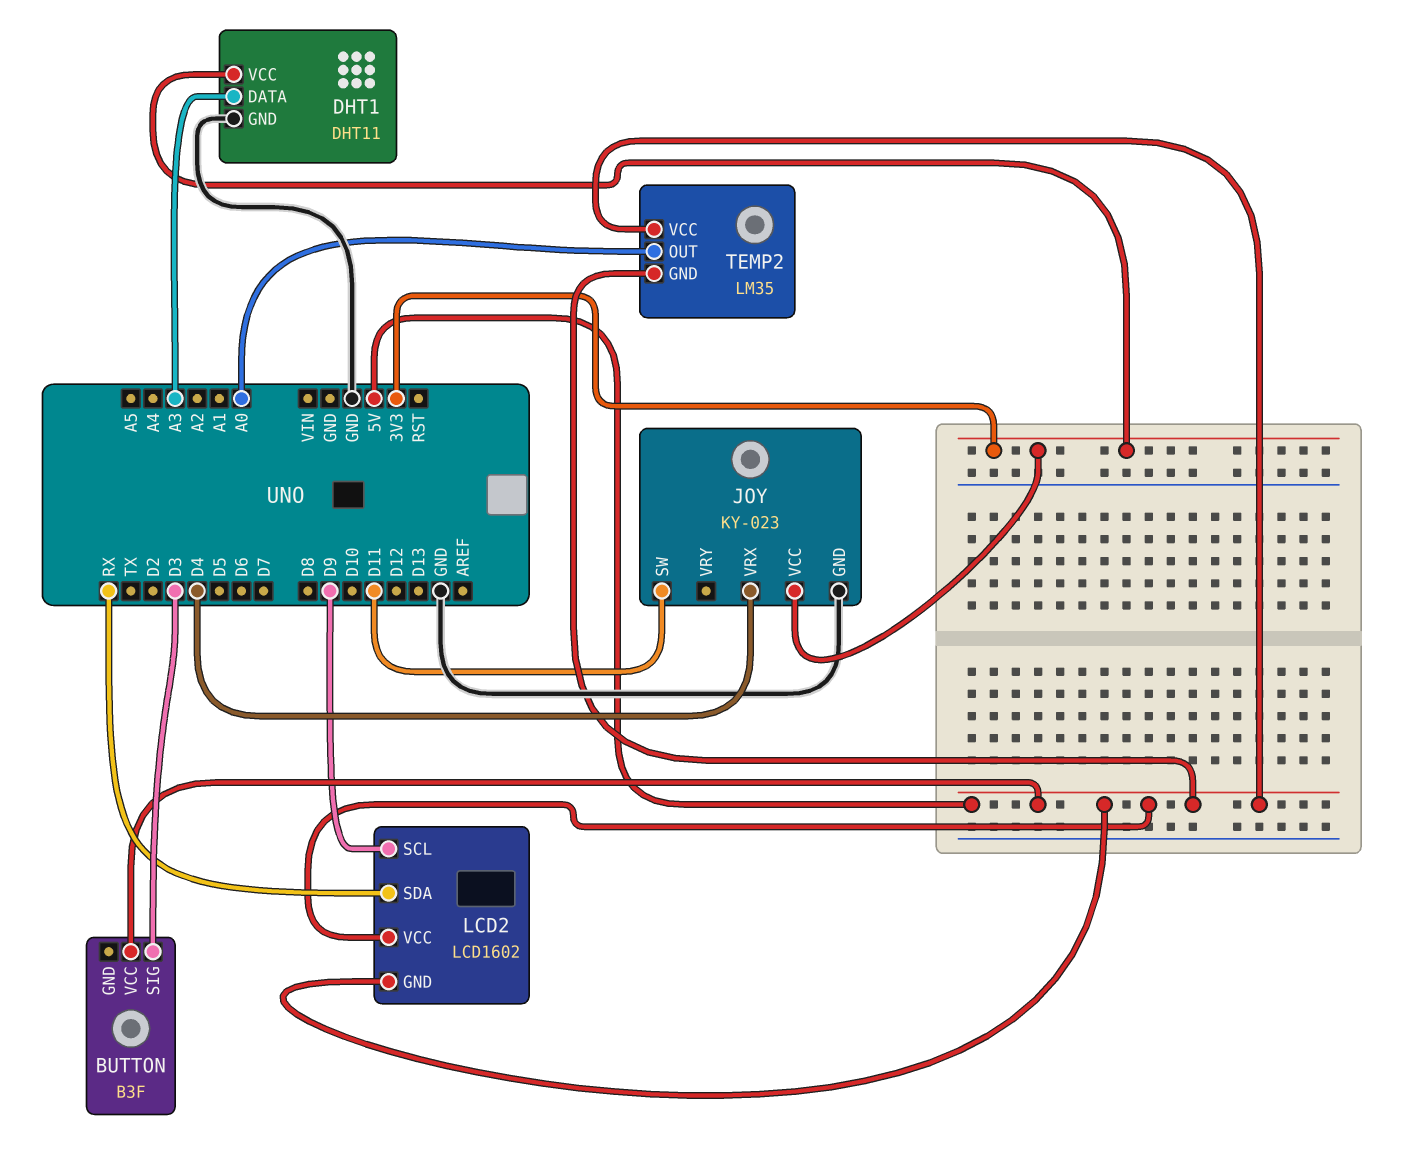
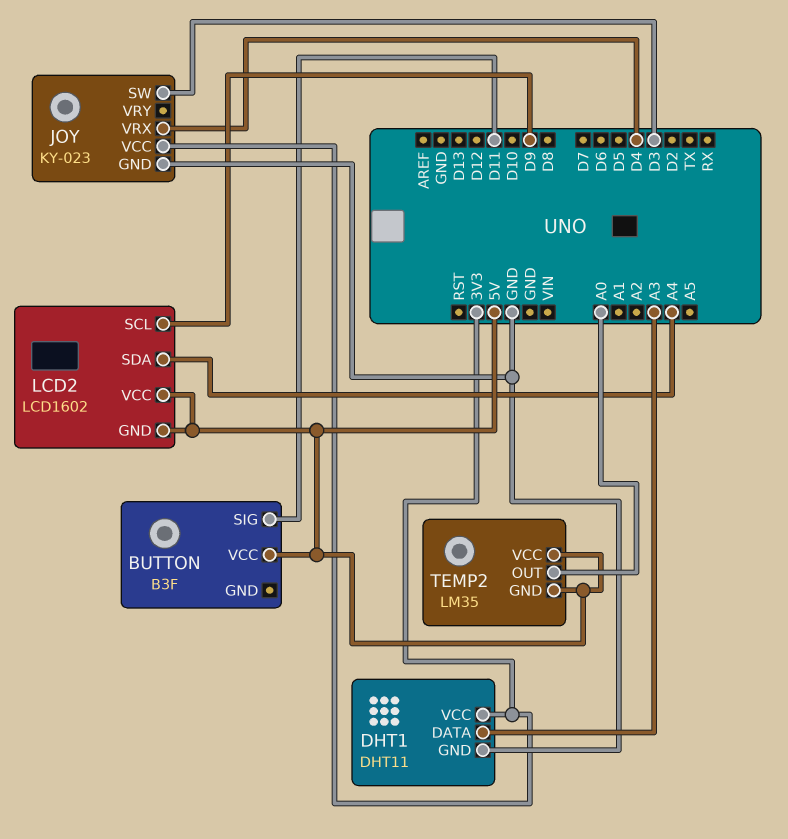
BUTTON pin SIG: D3 -> D11
JOY pin SW: D11 -> D3
LCD2 pin SDA: RX -> A4

